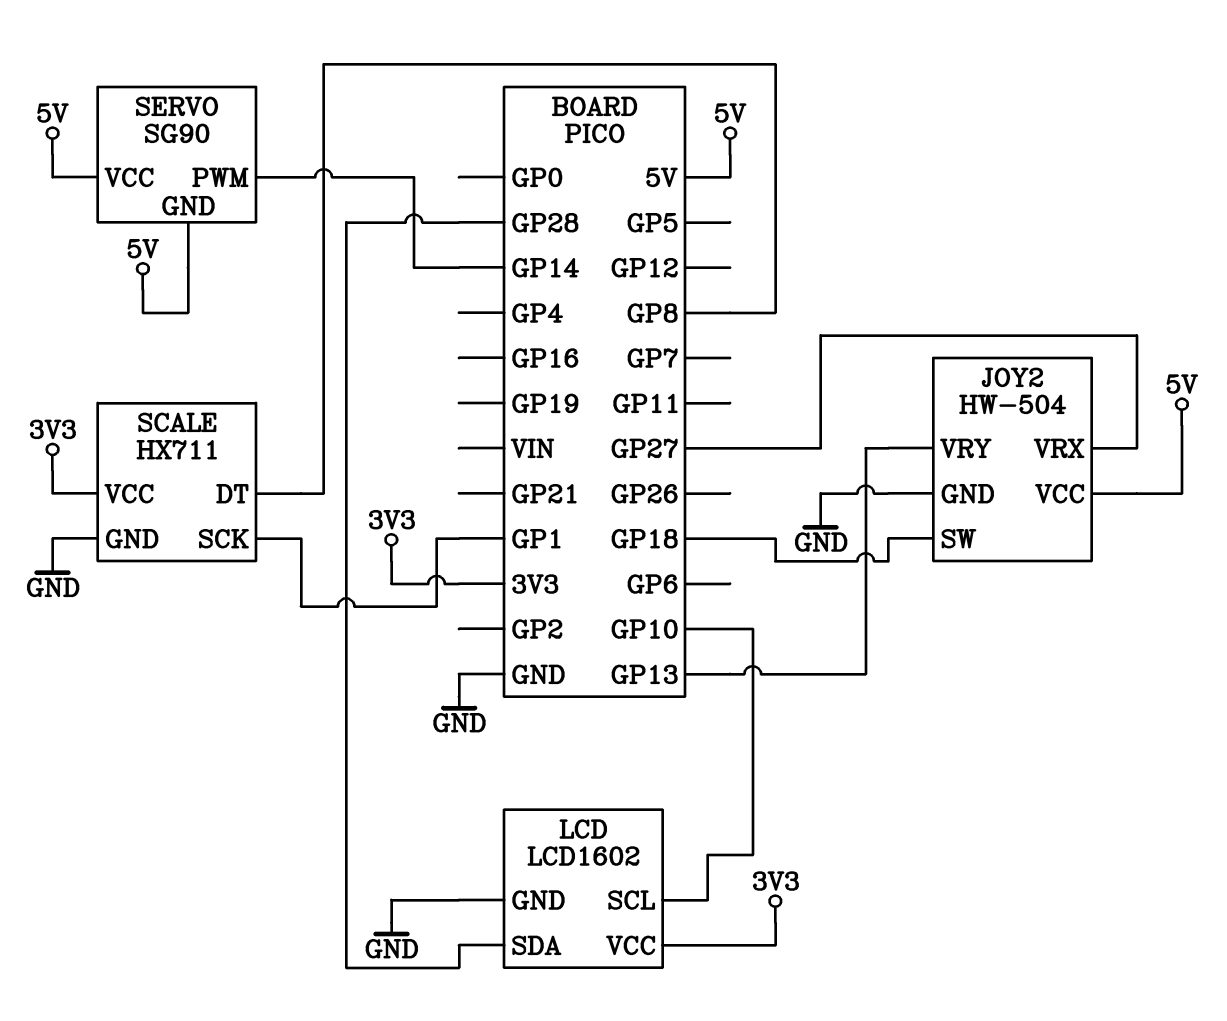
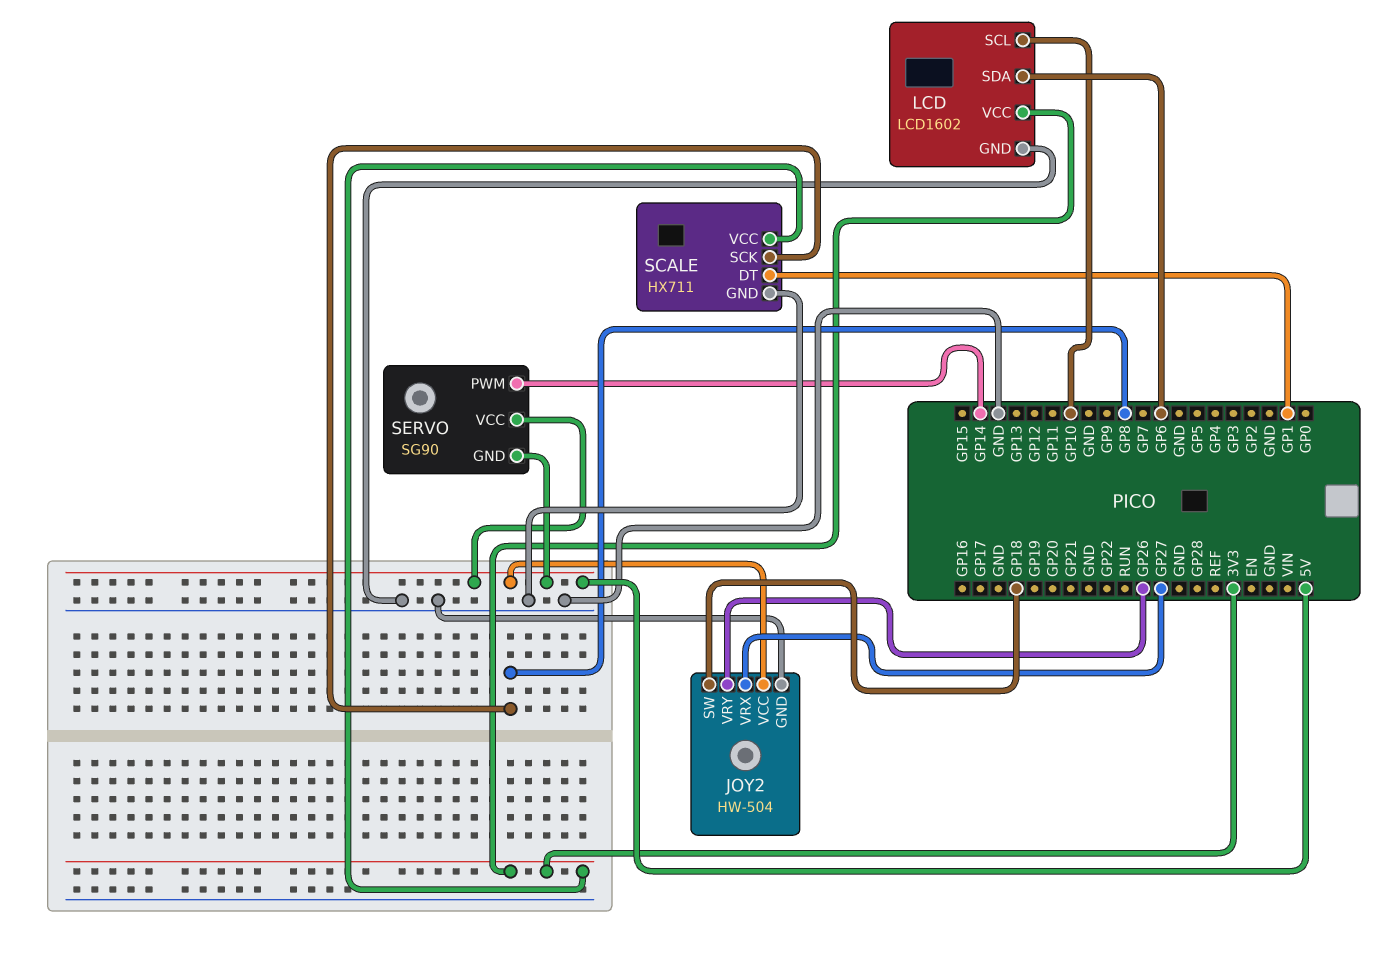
JOY2 pin VRY: GP13 -> GP26
LCD pin SDA: GP28 -> GP6
SCALE pin DT: GP8 -> GP1
SCALE pin SCK: GP1 -> GP8

